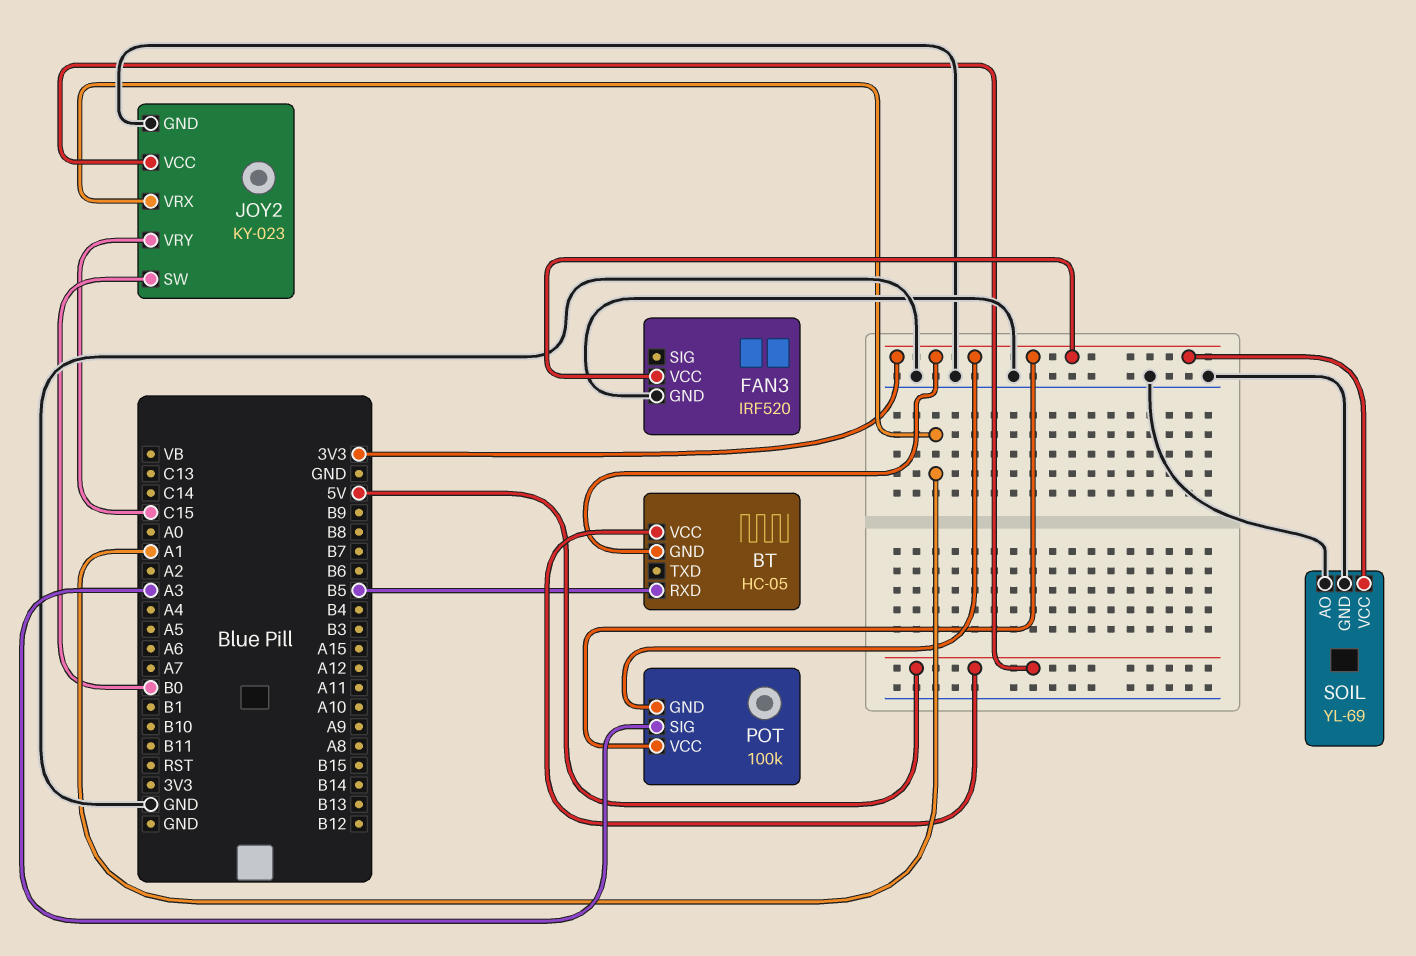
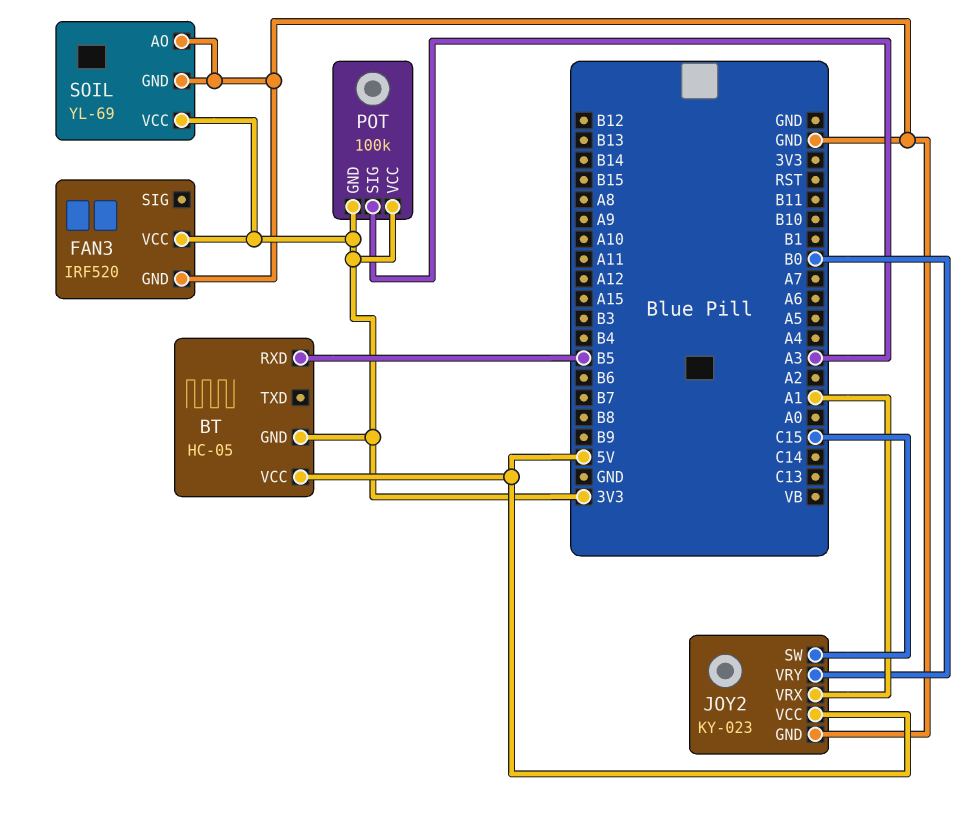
JOY2 pin SW: B0 -> C15
JOY2 pin VRY: C15 -> B0

